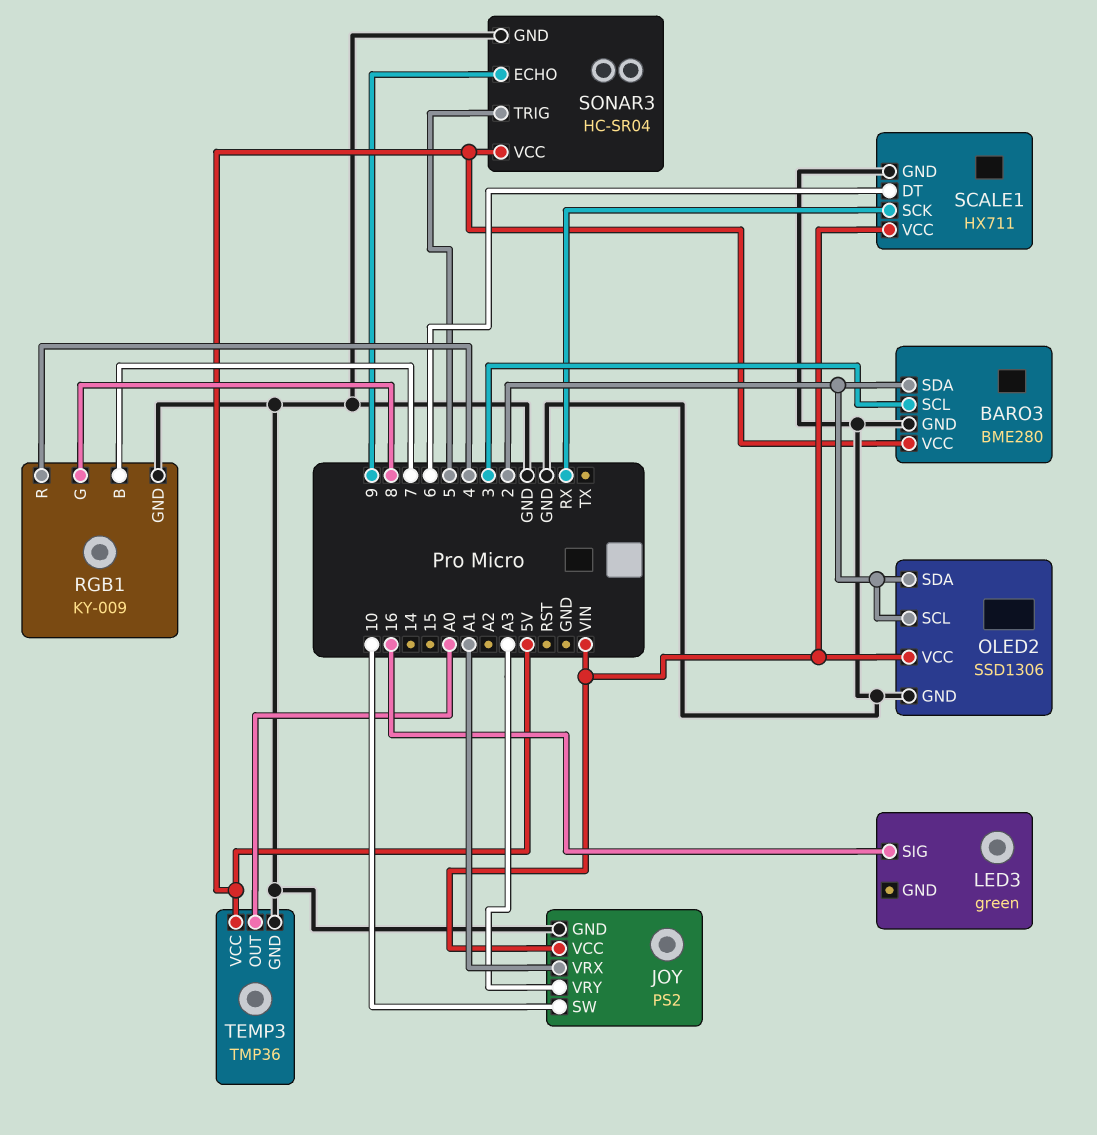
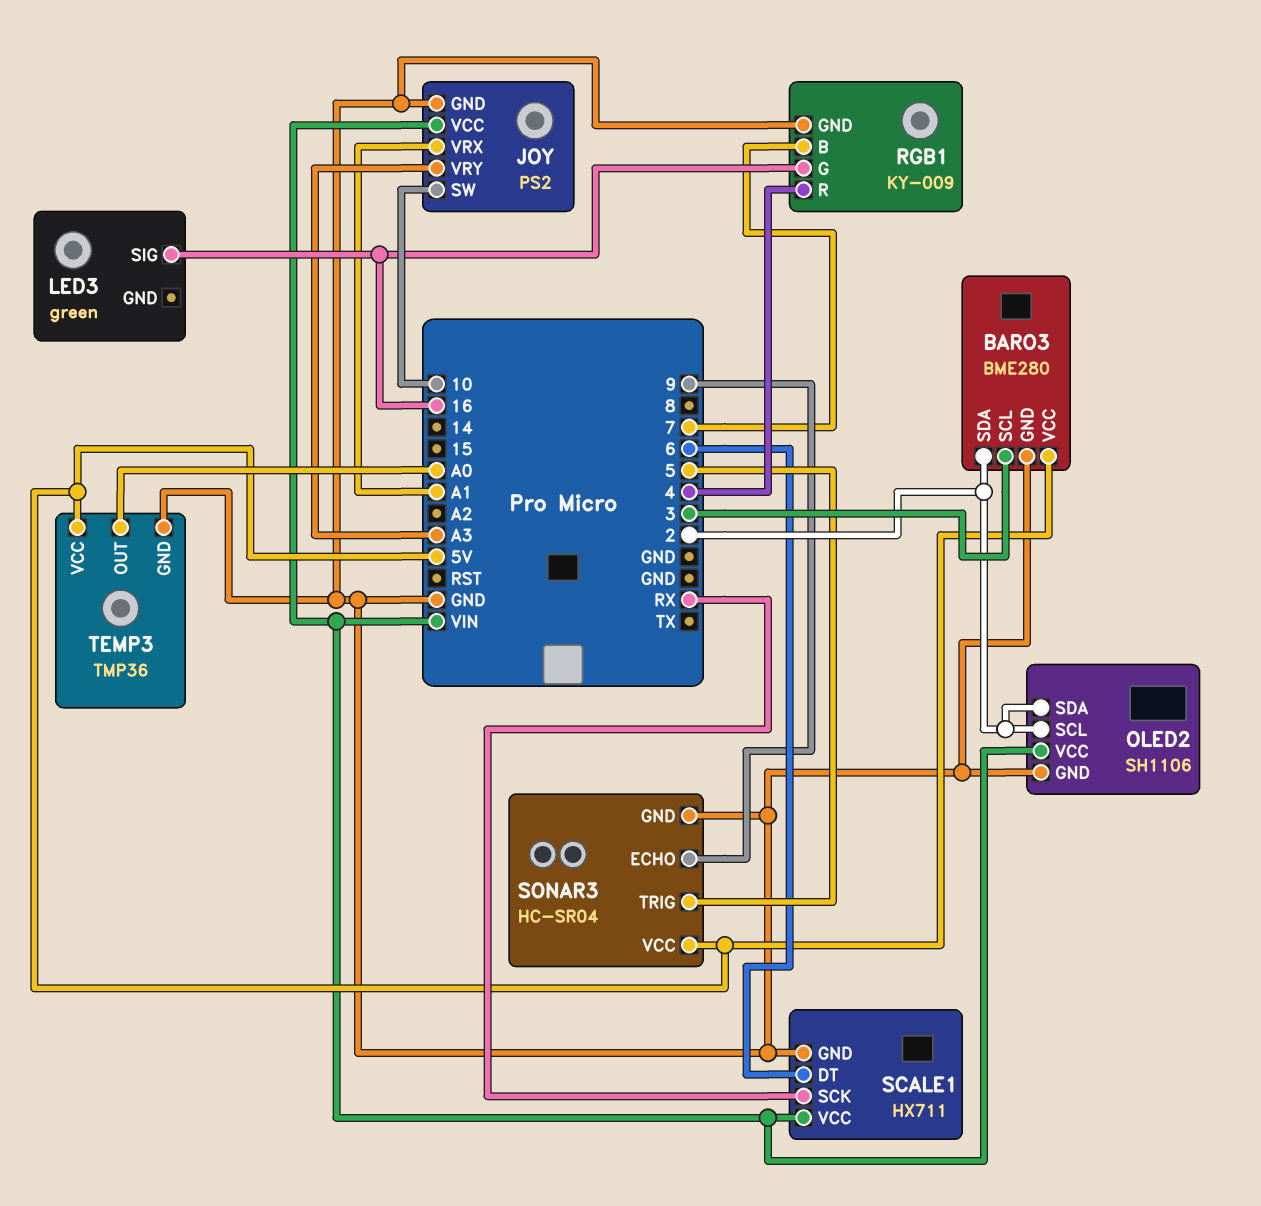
OLED2: SSD1306 -> SH1106
RGB1 pin G: 8 -> 16

